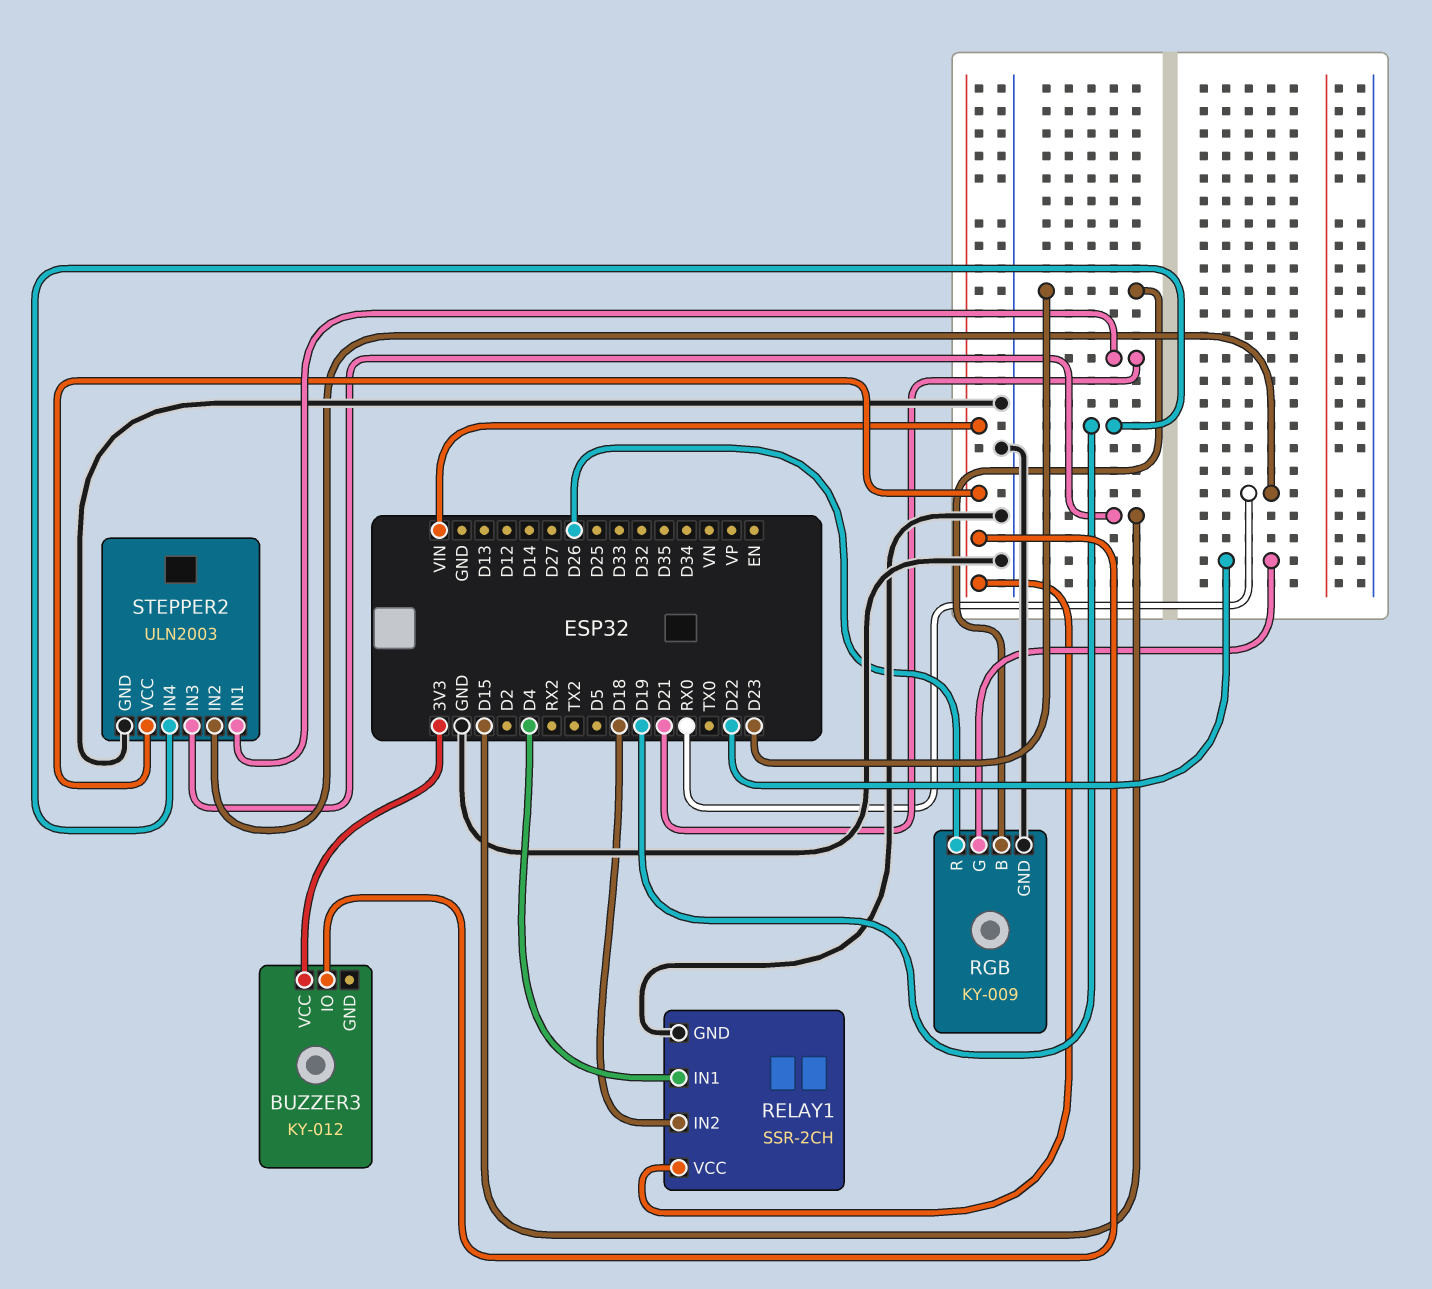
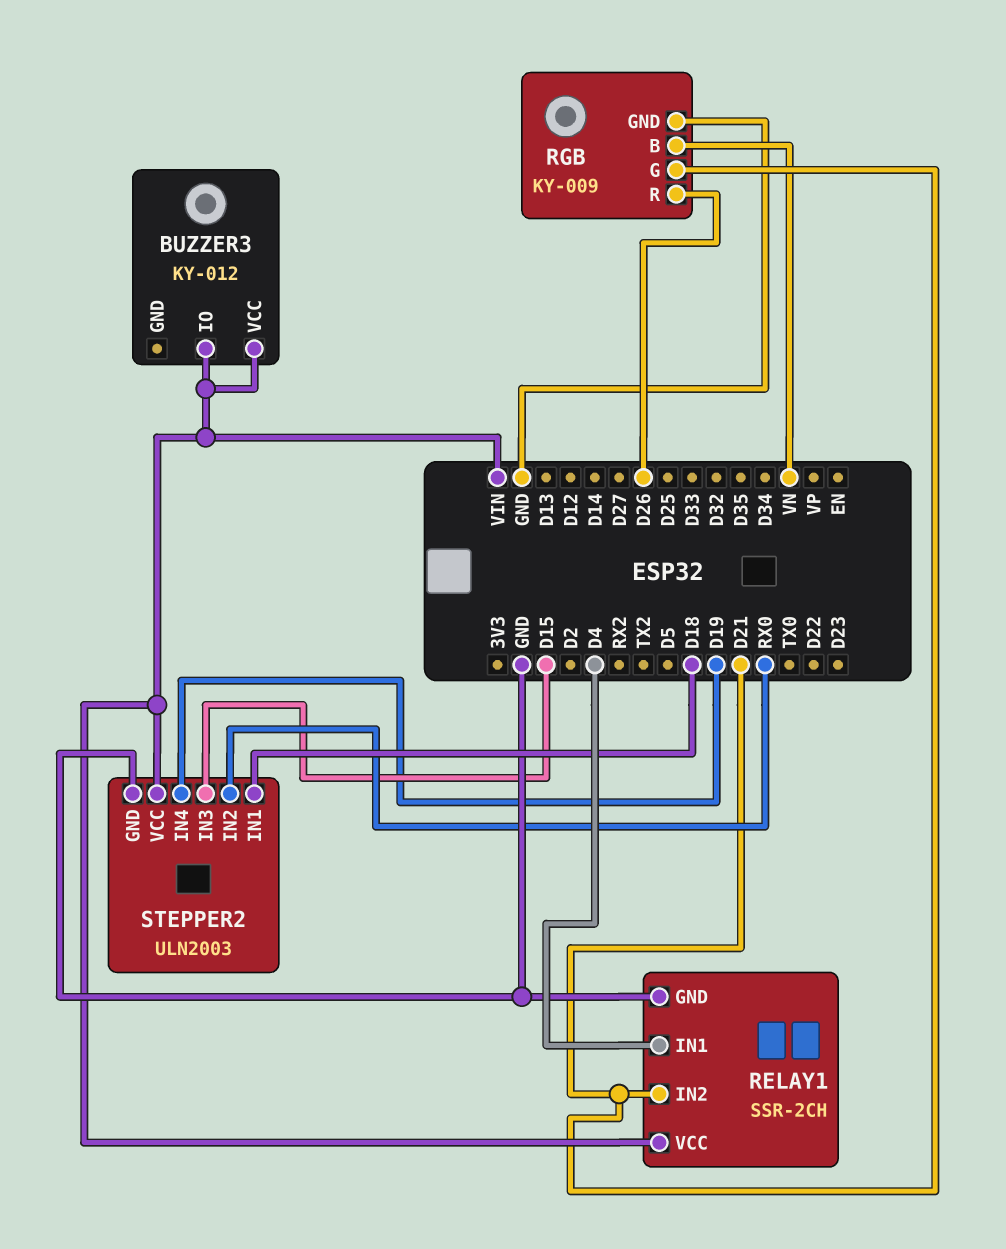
BUZZER3 pin VCC: 3V3 -> VIN
RELAY1 pin IN2: D18 -> D21
RGB pin B: D23 -> VN
RGB pin G: D22 -> D21
STEPPER2 pin IN1: D21 -> D18

